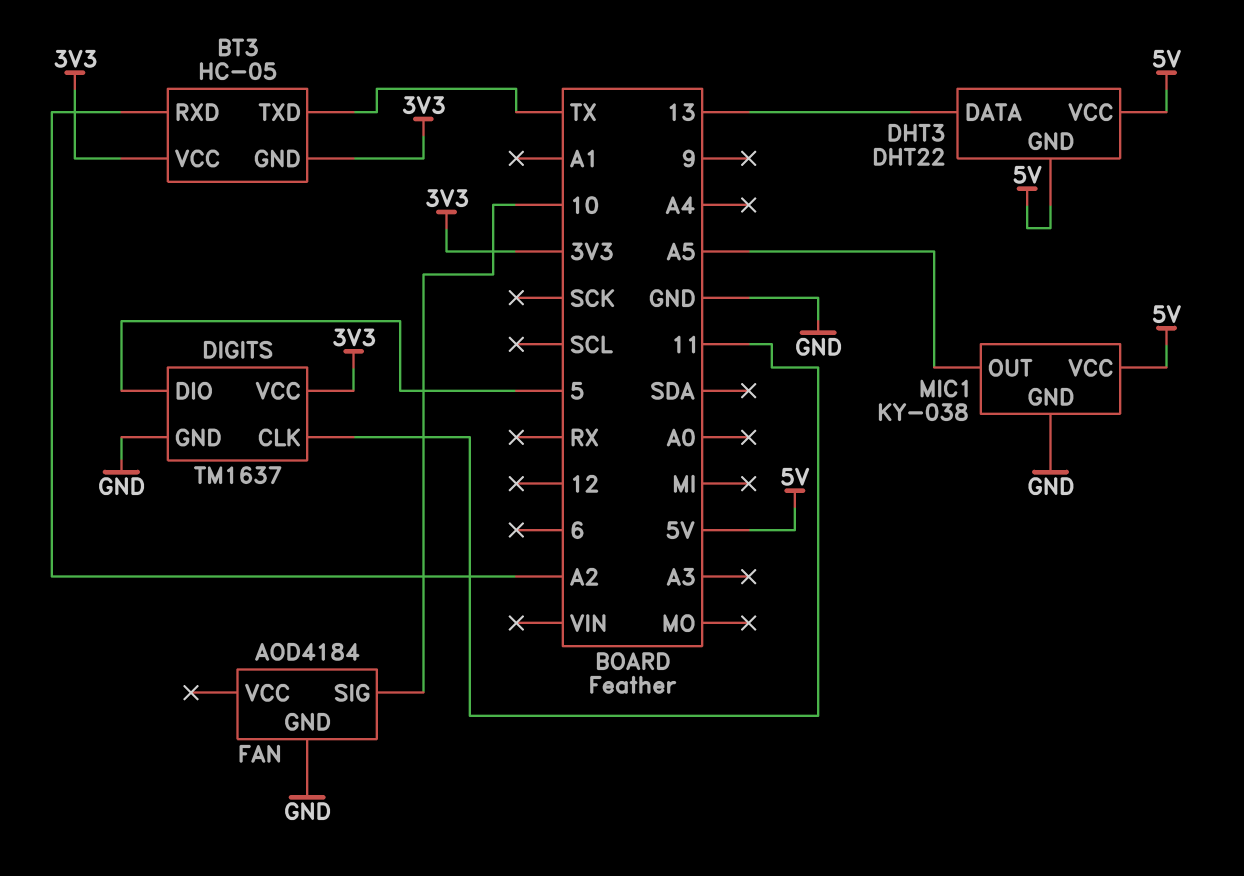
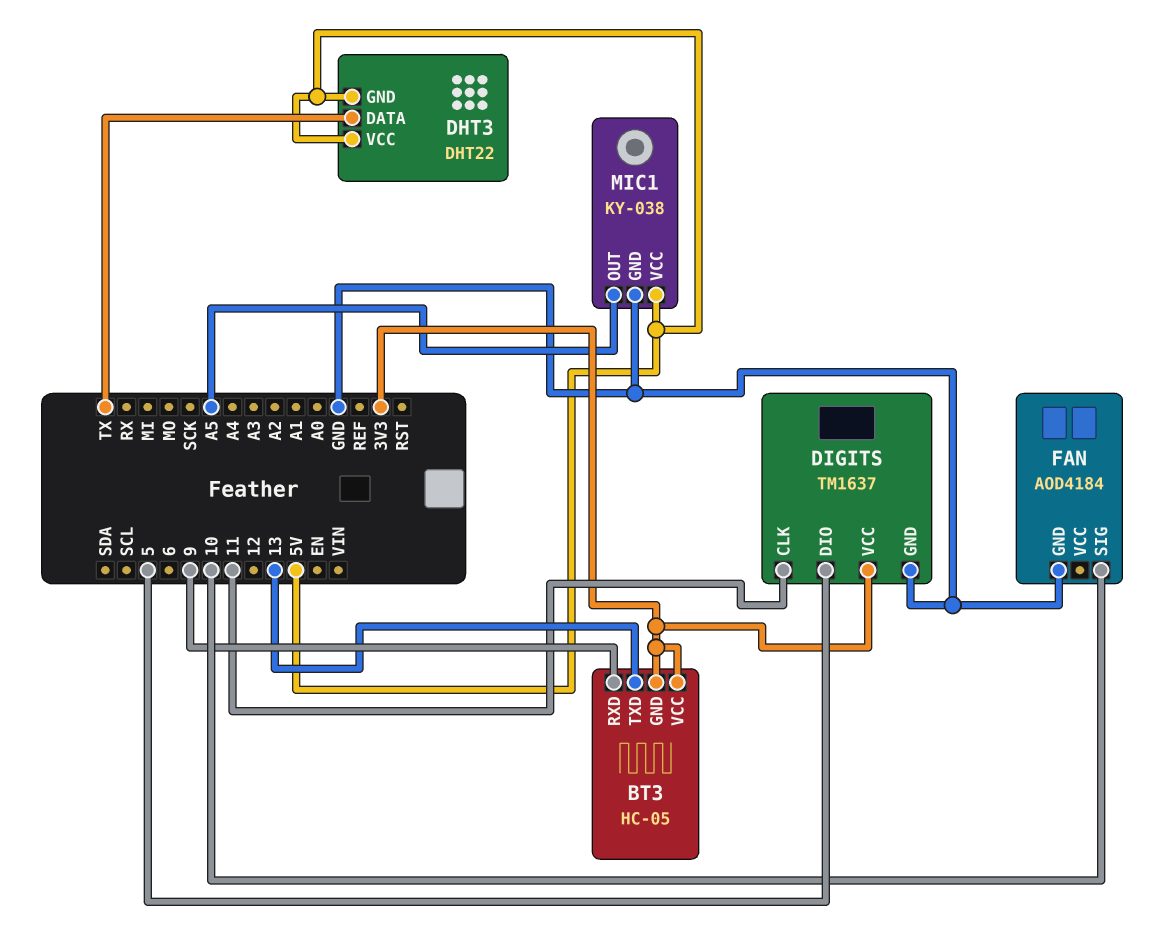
BT3 pin RXD: A2 -> 9
BT3 pin TXD: TX -> 13
DHT3 pin DATA: 13 -> TX

